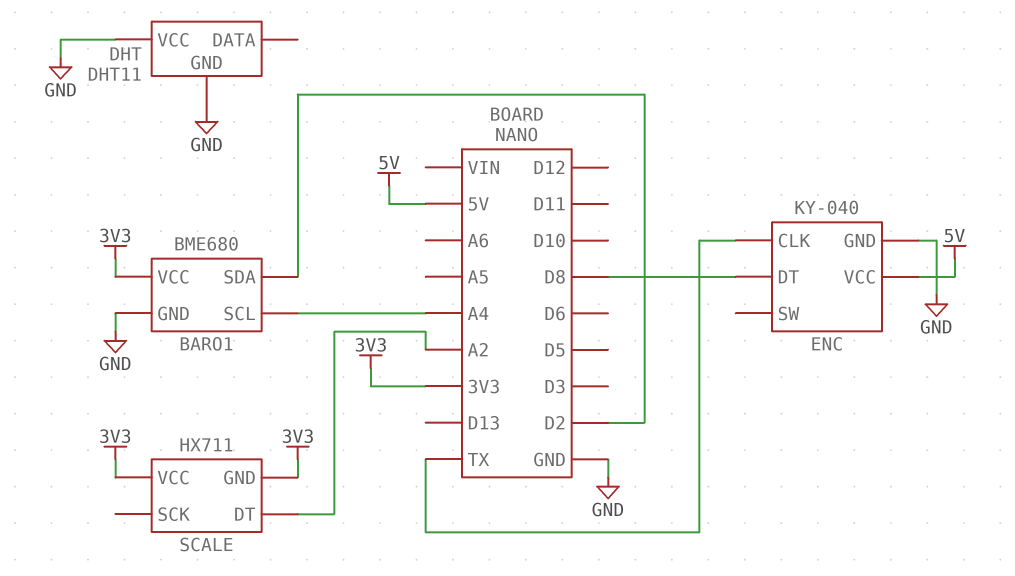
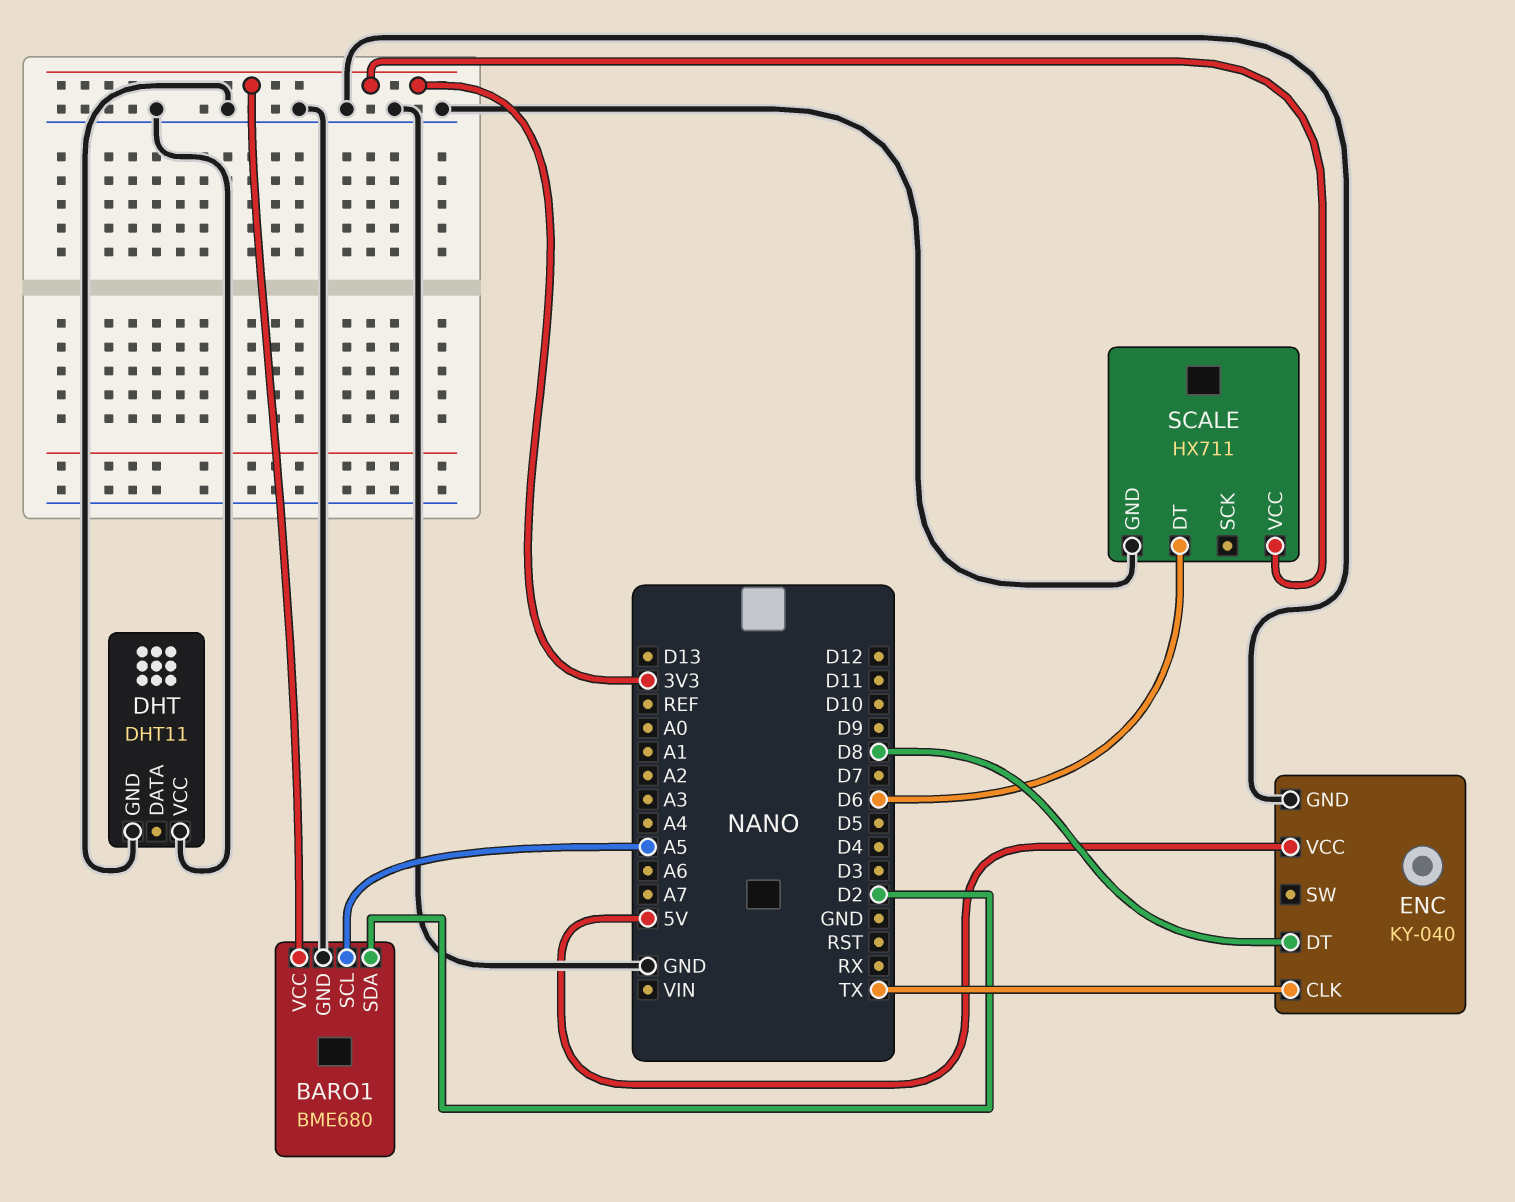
BARO1 pin SCL: A4 -> A5
SCALE pin DT: A2 -> D6
SCALE pin GND: 3V3 -> GND

